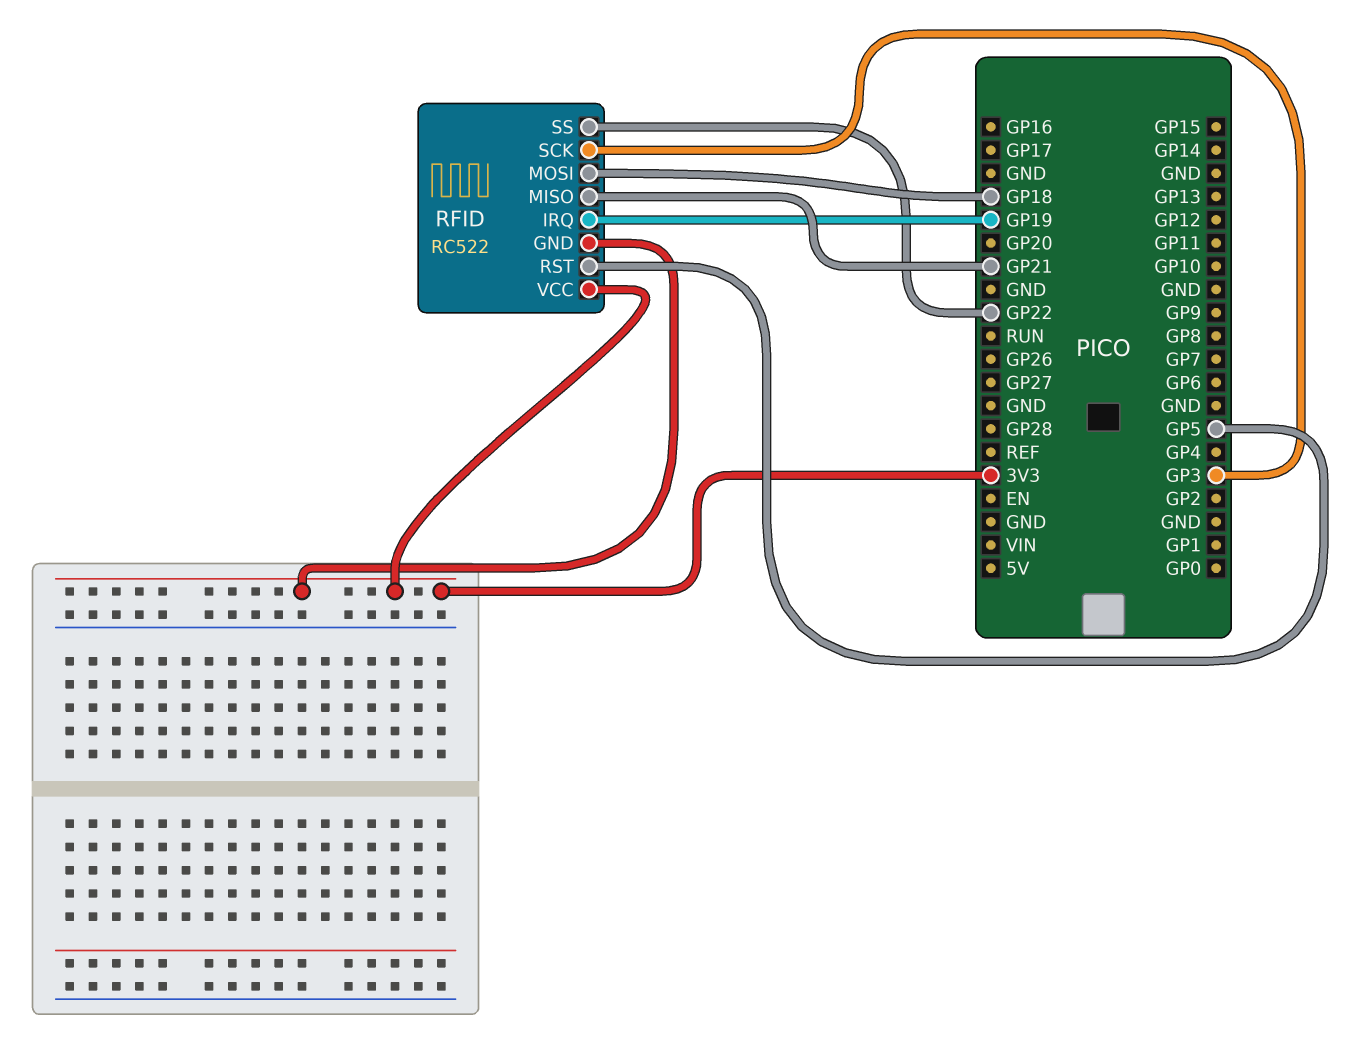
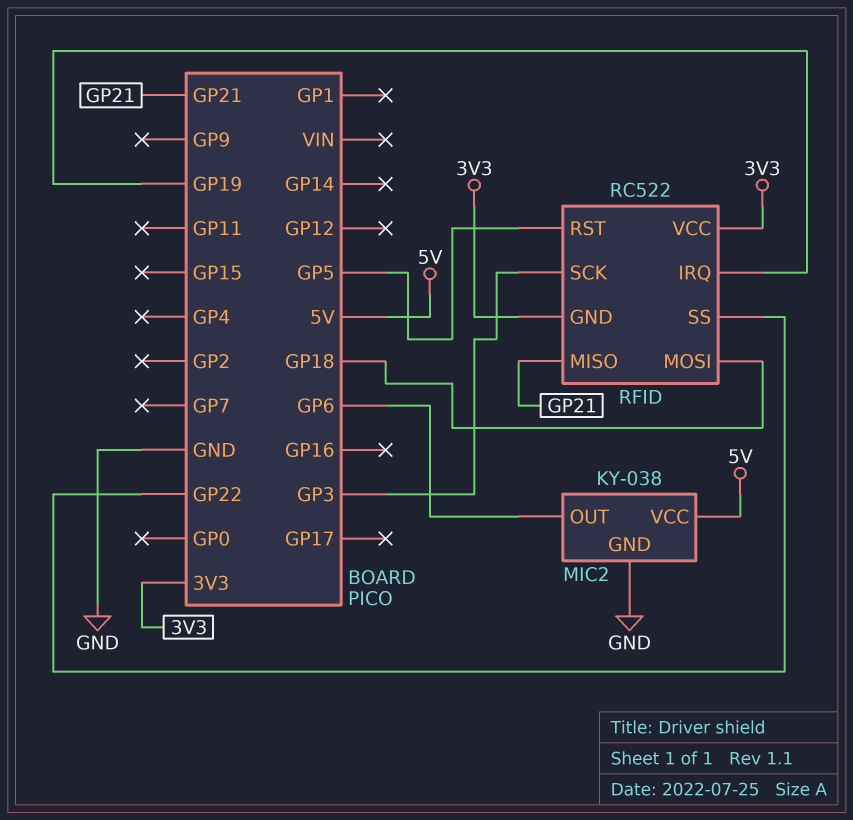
MIC2: none -> KY-038
MIC2 pin GND: none -> GND
MIC2 pin OUT: none -> GP6
MIC2 pin VCC: none -> 5V

